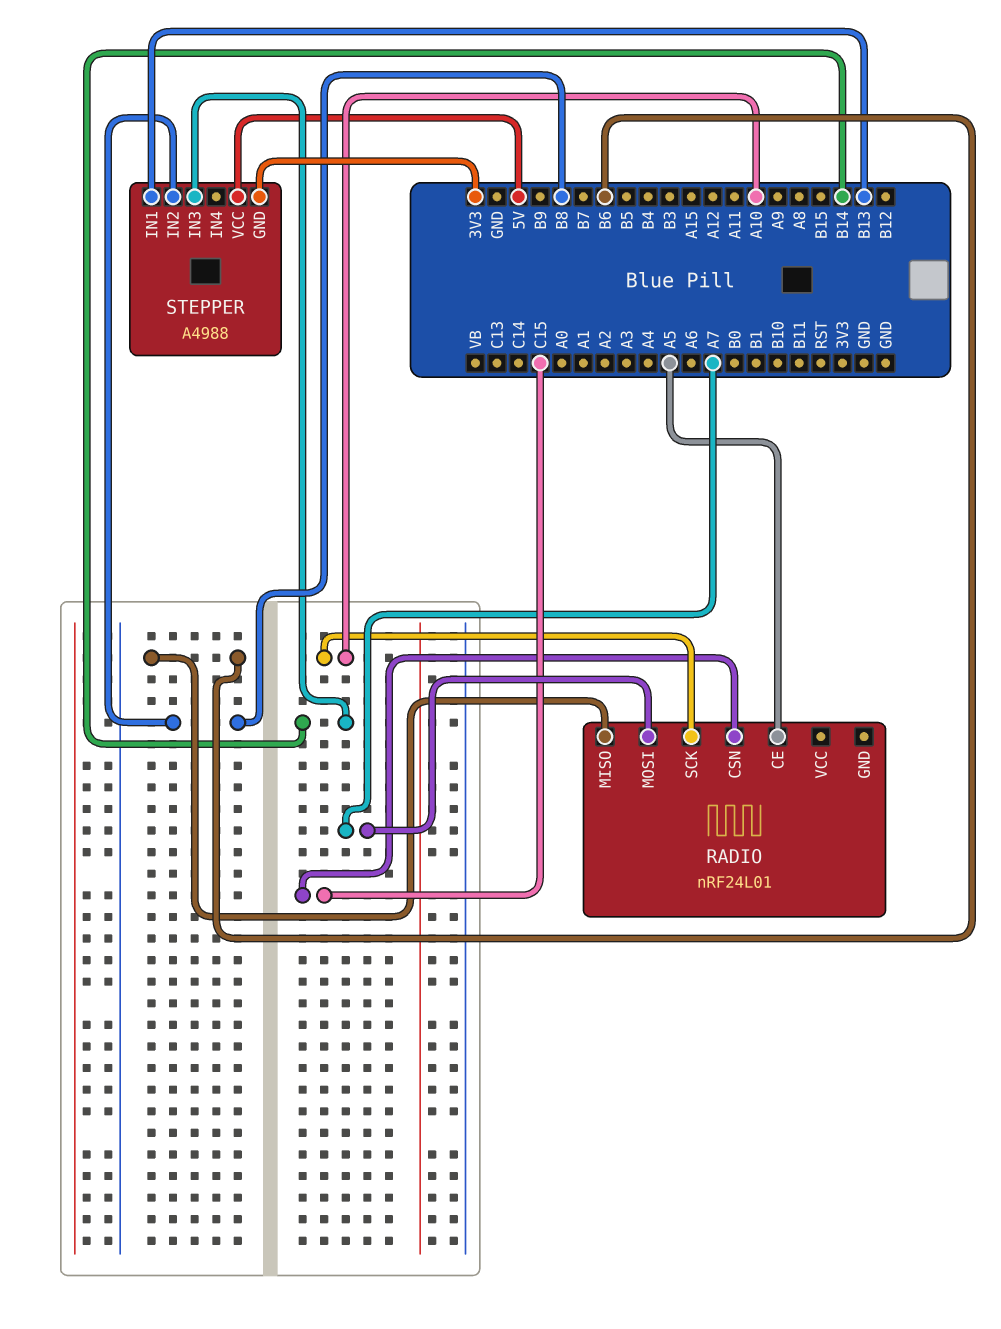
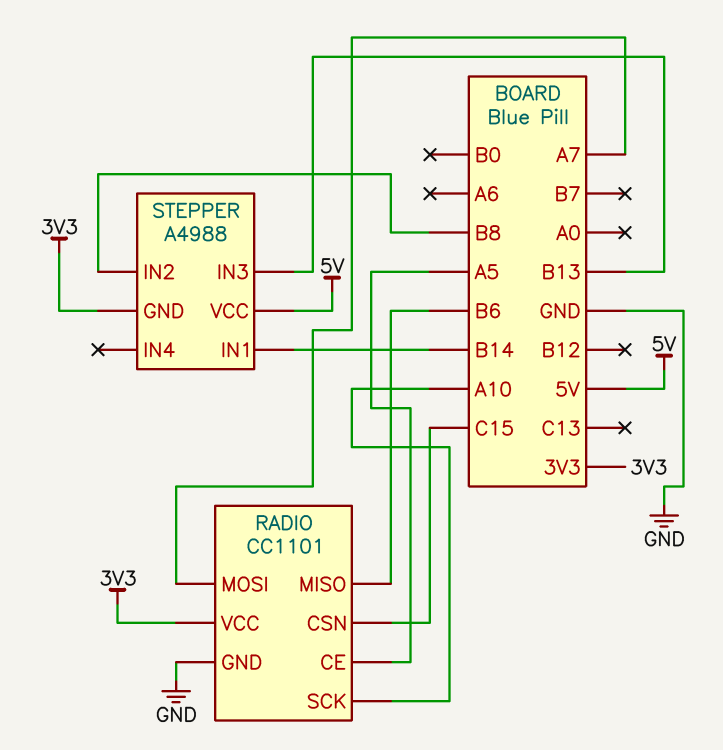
RADIO: nRF24L01 -> CC1101
RADIO pin GND: none -> GND
RADIO pin VCC: none -> 3V3
STEPPER pin IN1: B13 -> B14
STEPPER pin IN3: B14 -> B13

